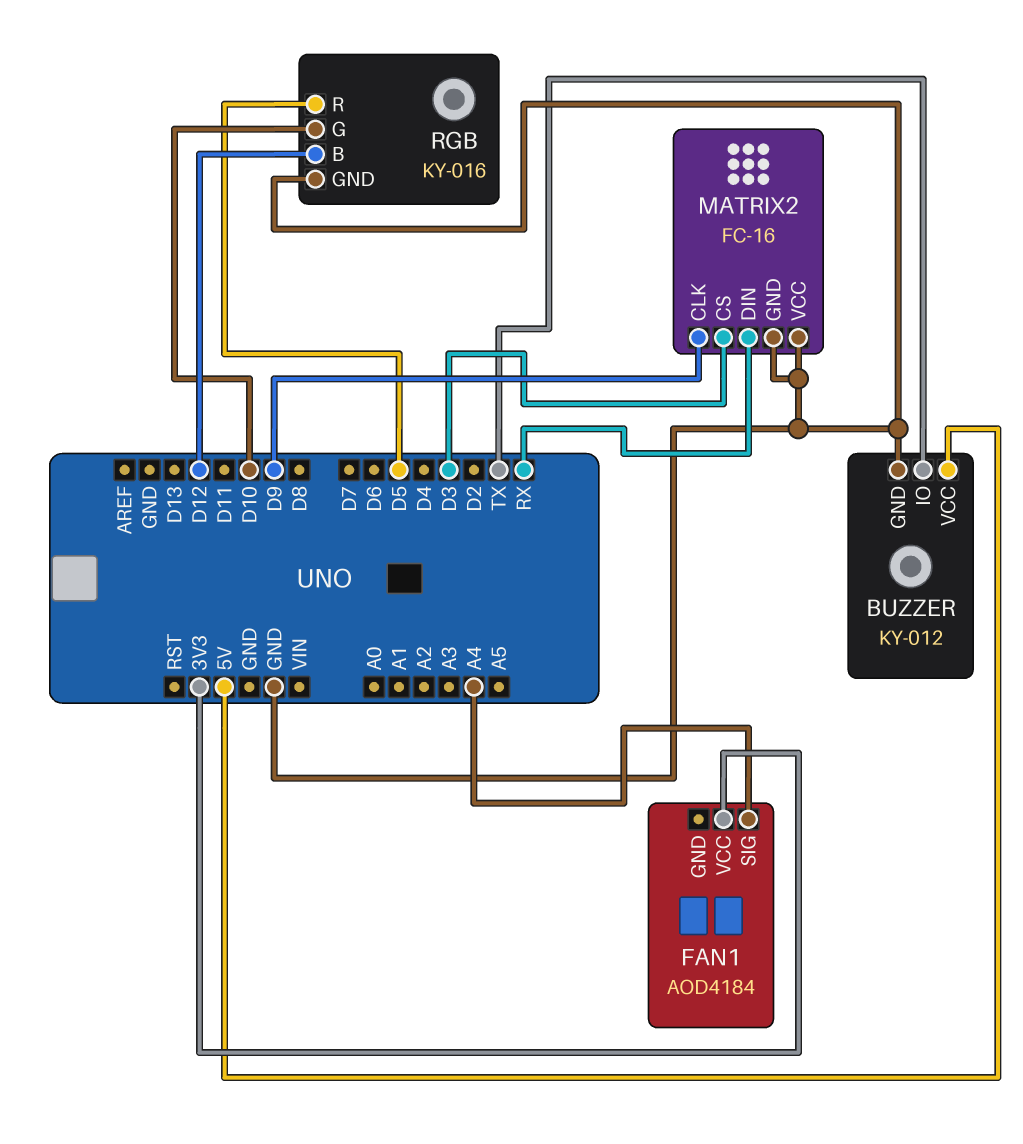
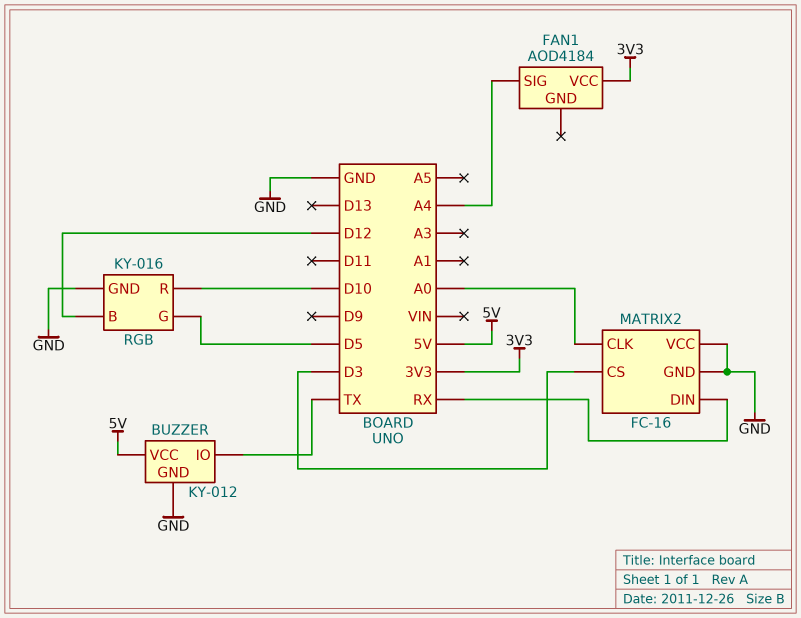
MATRIX2 pin CLK: D9 -> A0
RGB pin G: D10 -> D5
RGB pin R: D5 -> D10

